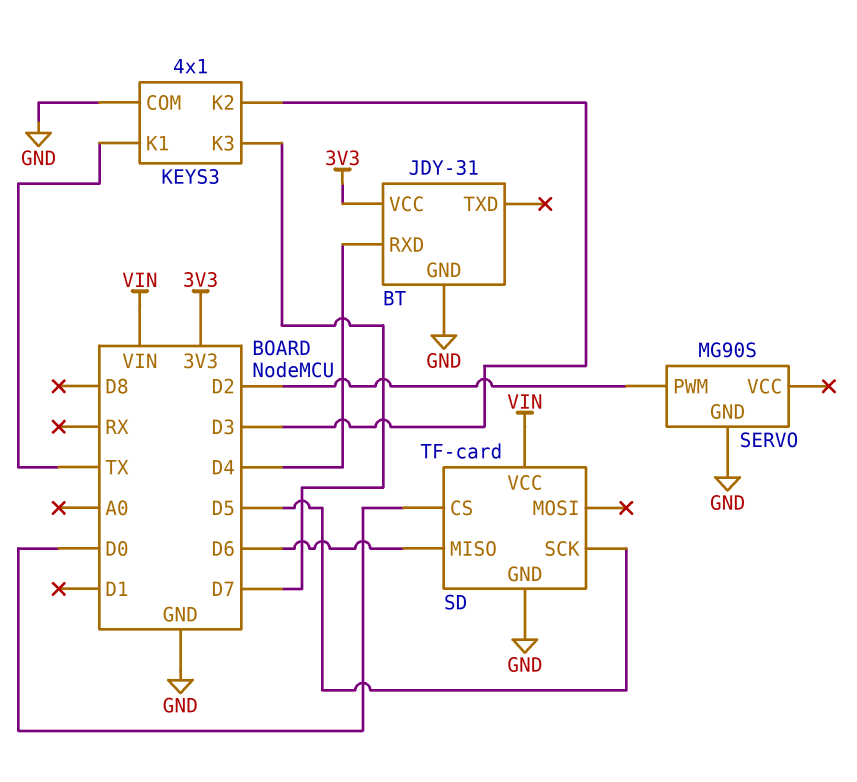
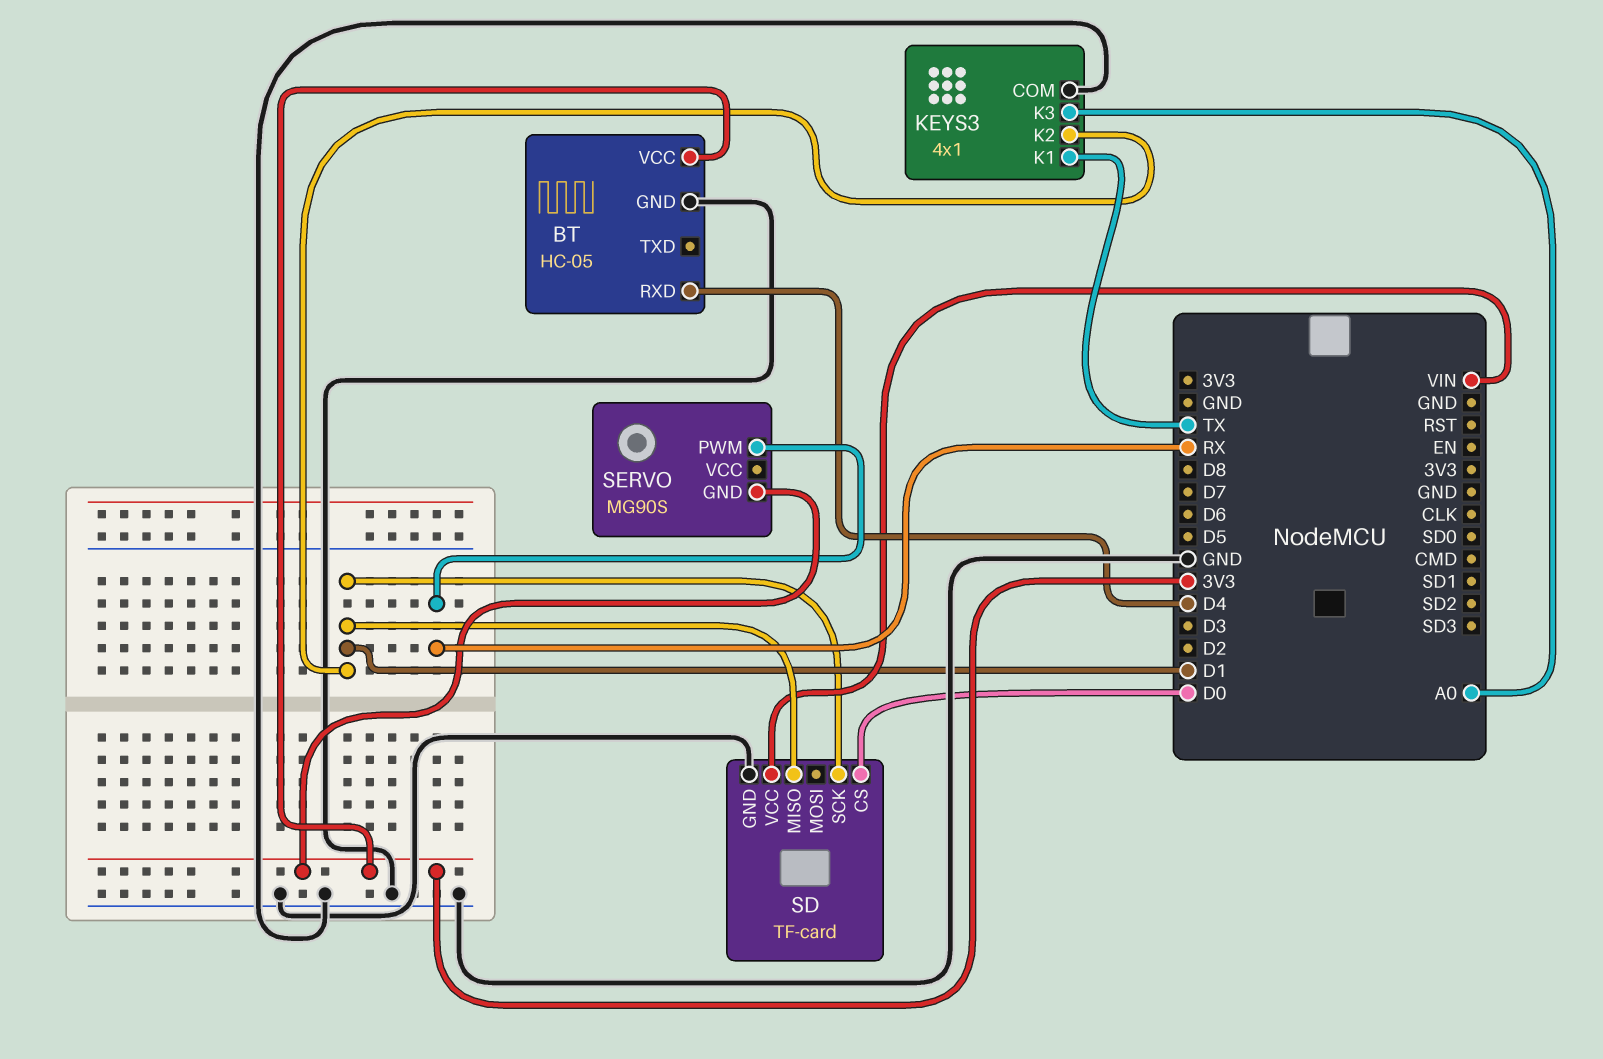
BT: JDY-31 -> HC-05
KEYS3 pin K2: D3 -> D1
KEYS3 pin K3: D7 -> A0
SD pin MISO: D6 -> D1
SD pin SCK: D5 -> D1
SERVO pin GND: GND -> 3V3
SERVO pin PWM: D2 -> RX

